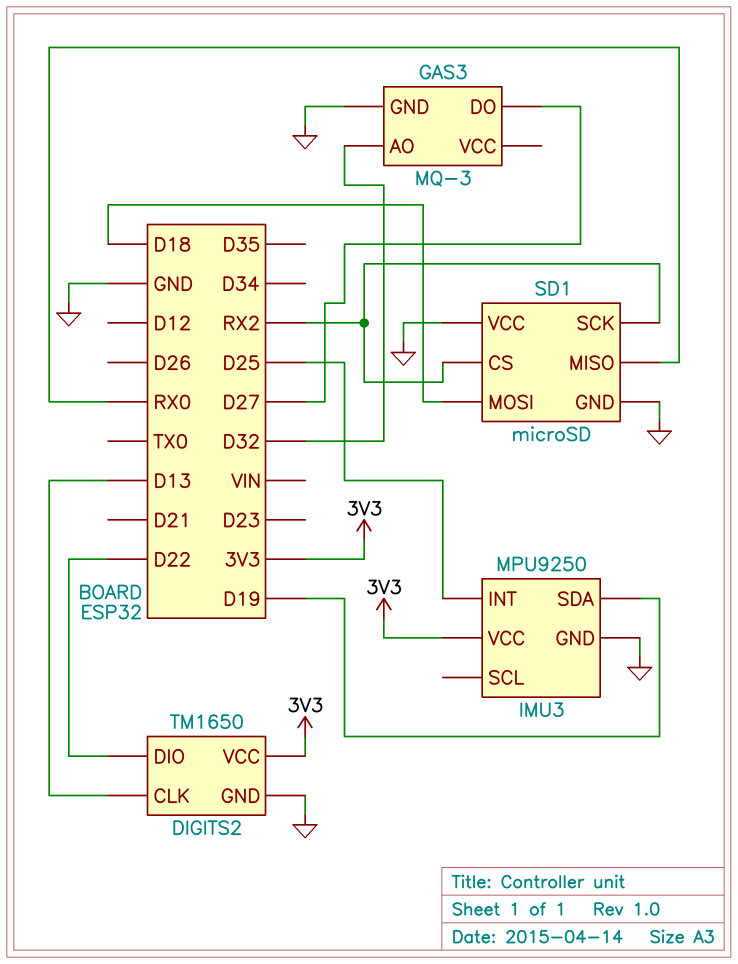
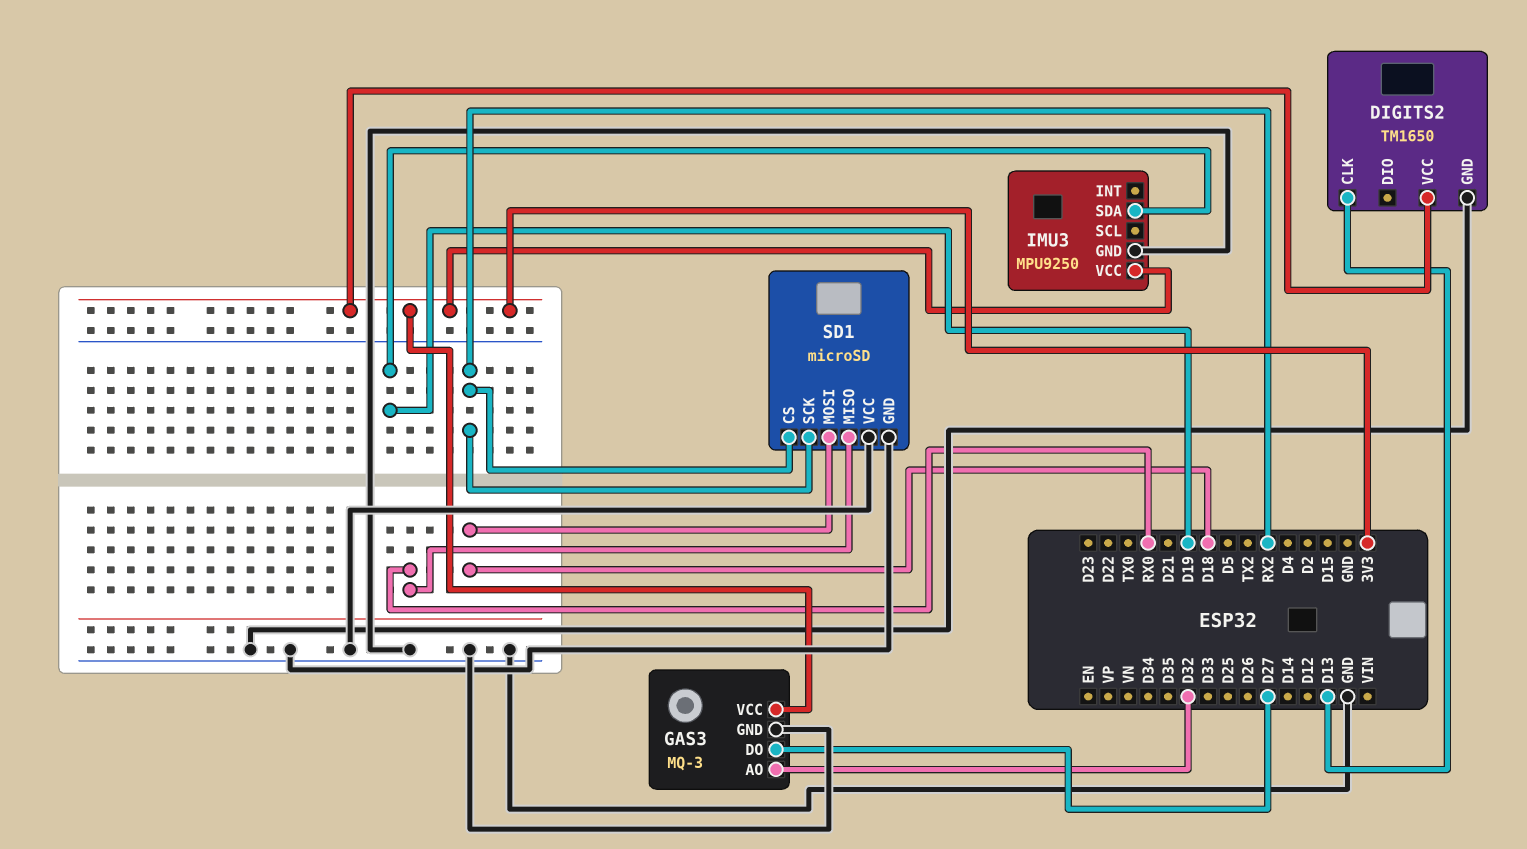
DIGITS2 pin DIO: D22 -> none
GAS3 pin VCC: none -> 3V3
IMU3 pin INT: D25 -> none

